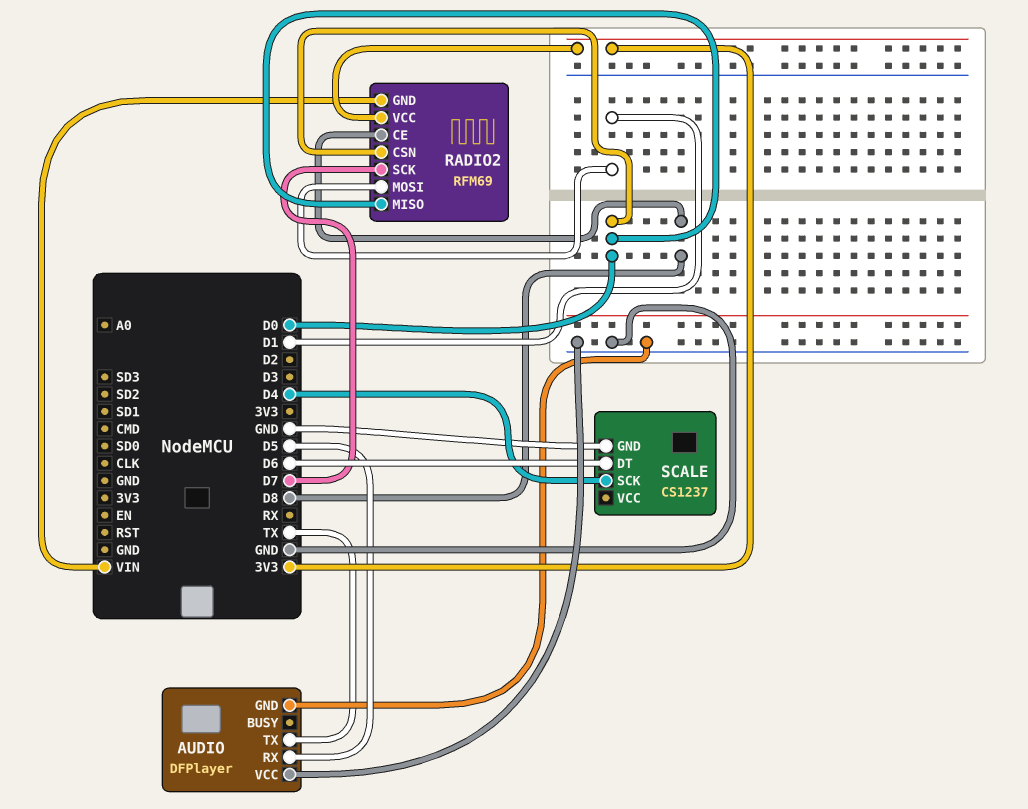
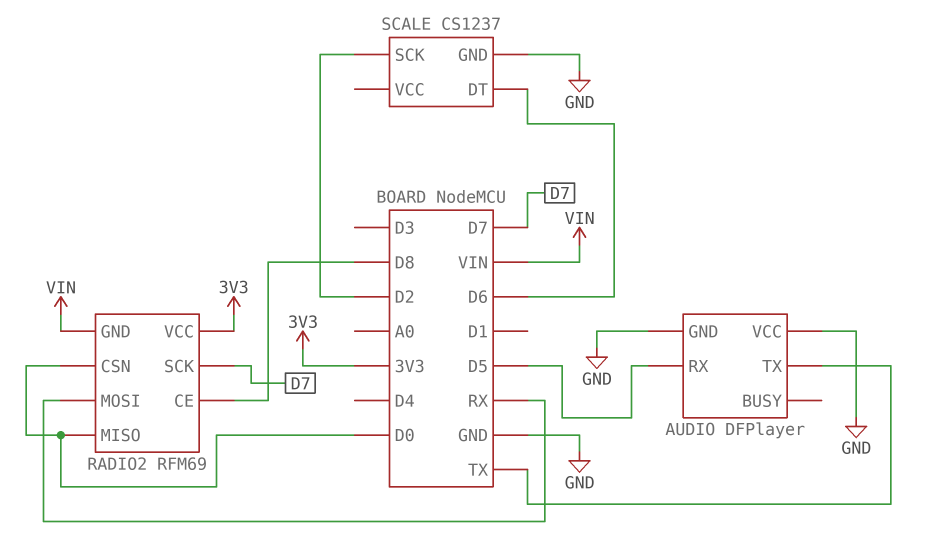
RADIO2 pin MOSI: D1 -> RX
SCALE pin SCK: D4 -> D2

